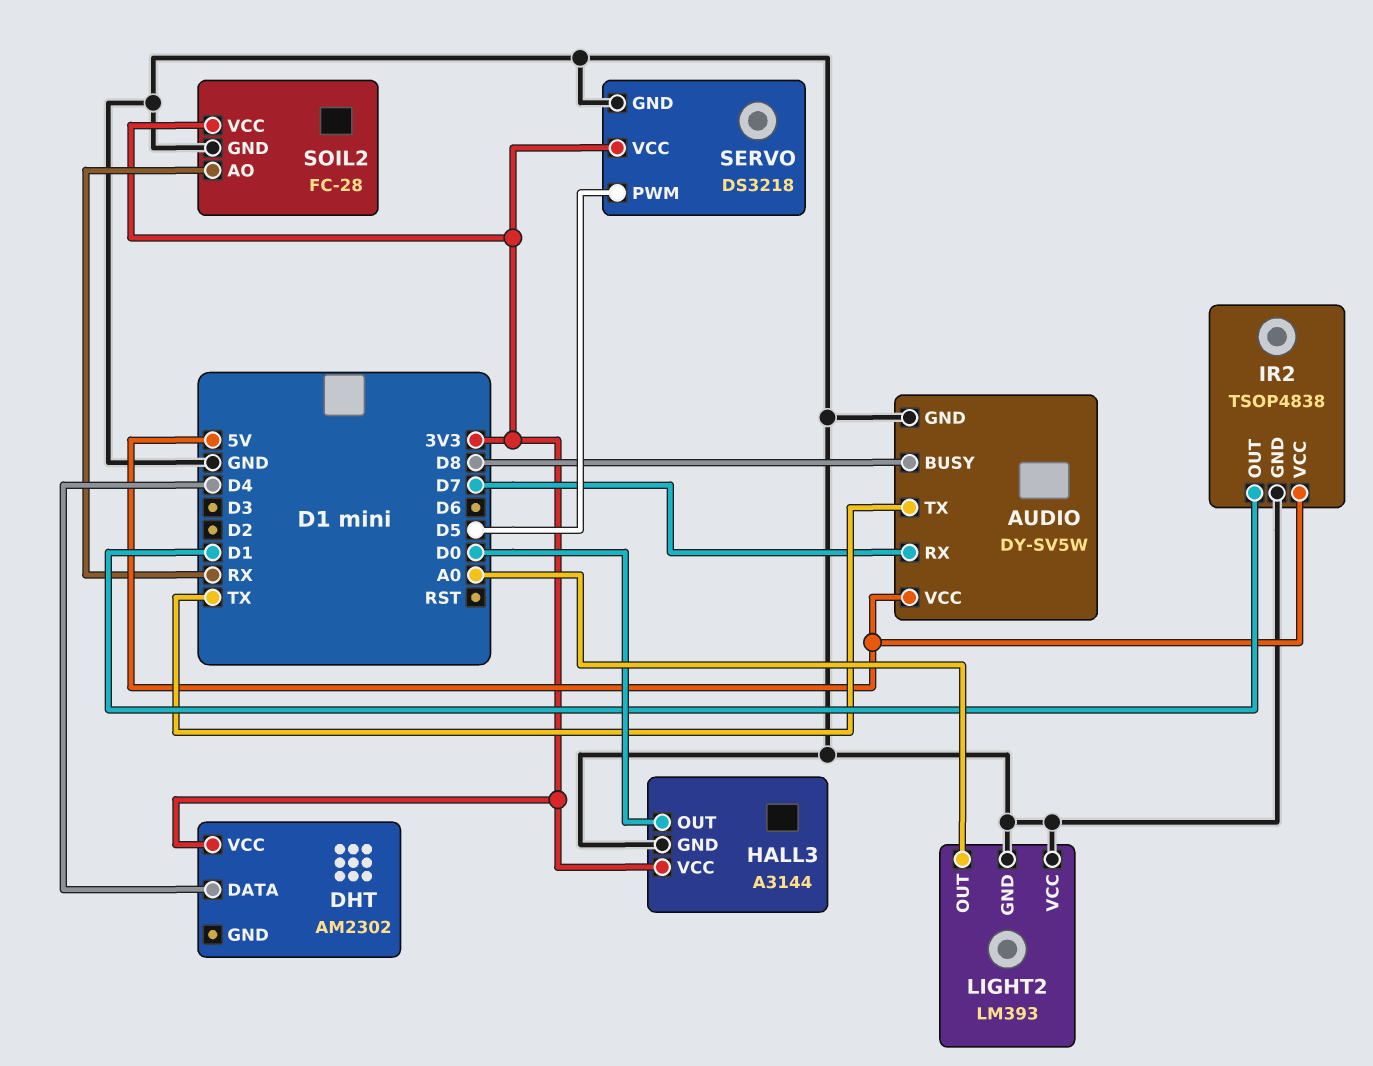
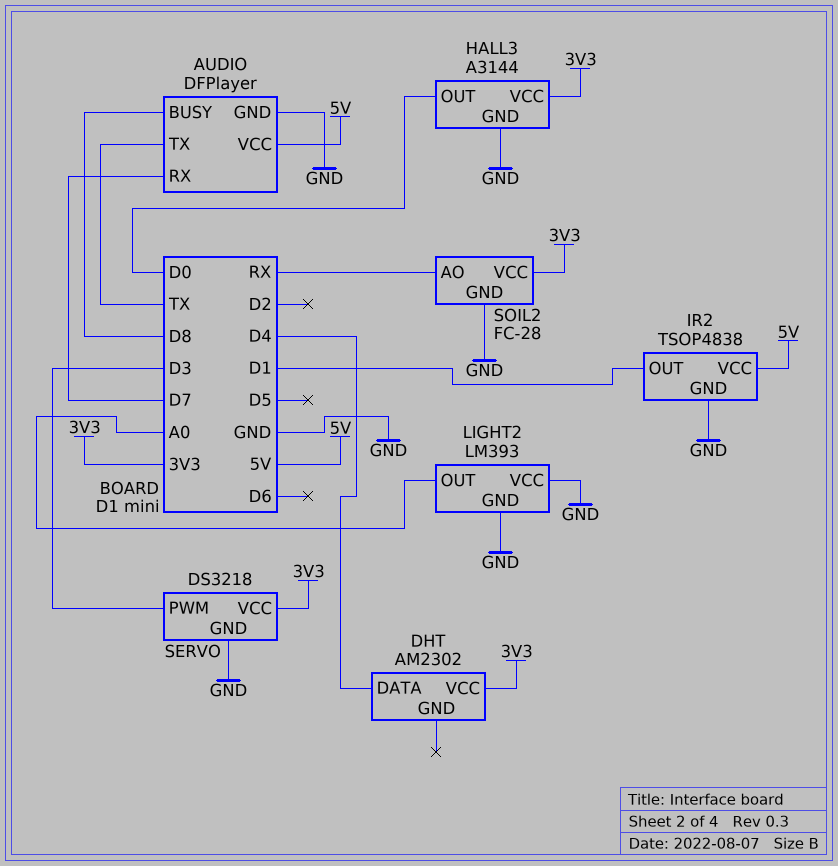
AUDIO: DY-SV5W -> DFPlayer
SERVO pin PWM: D5 -> D3

